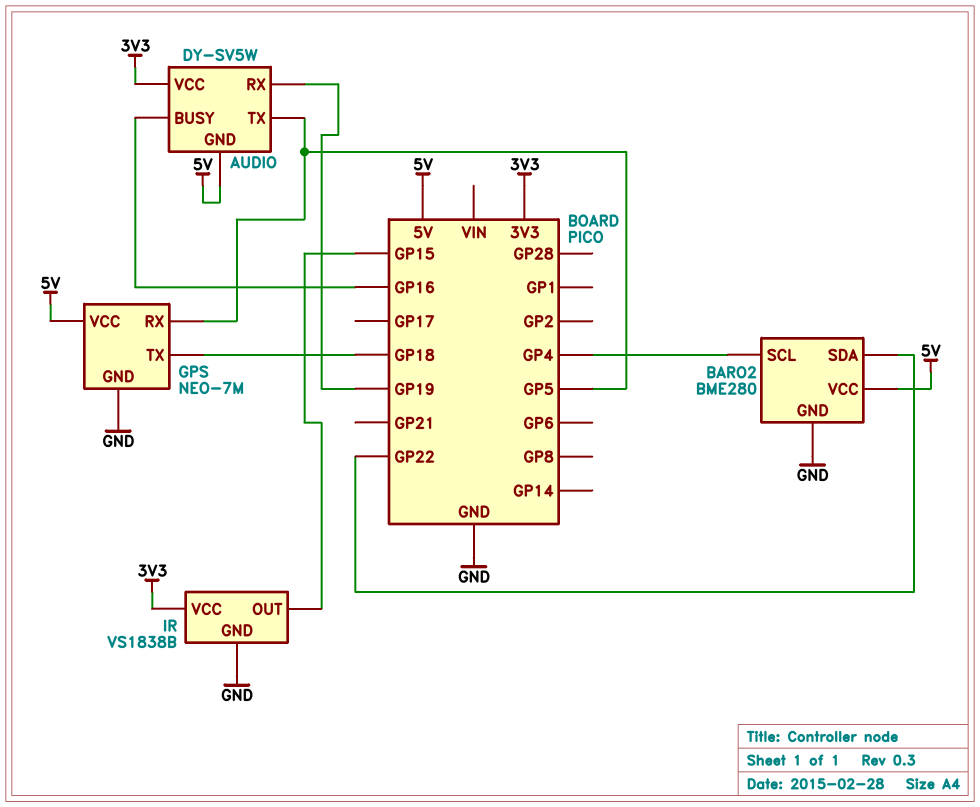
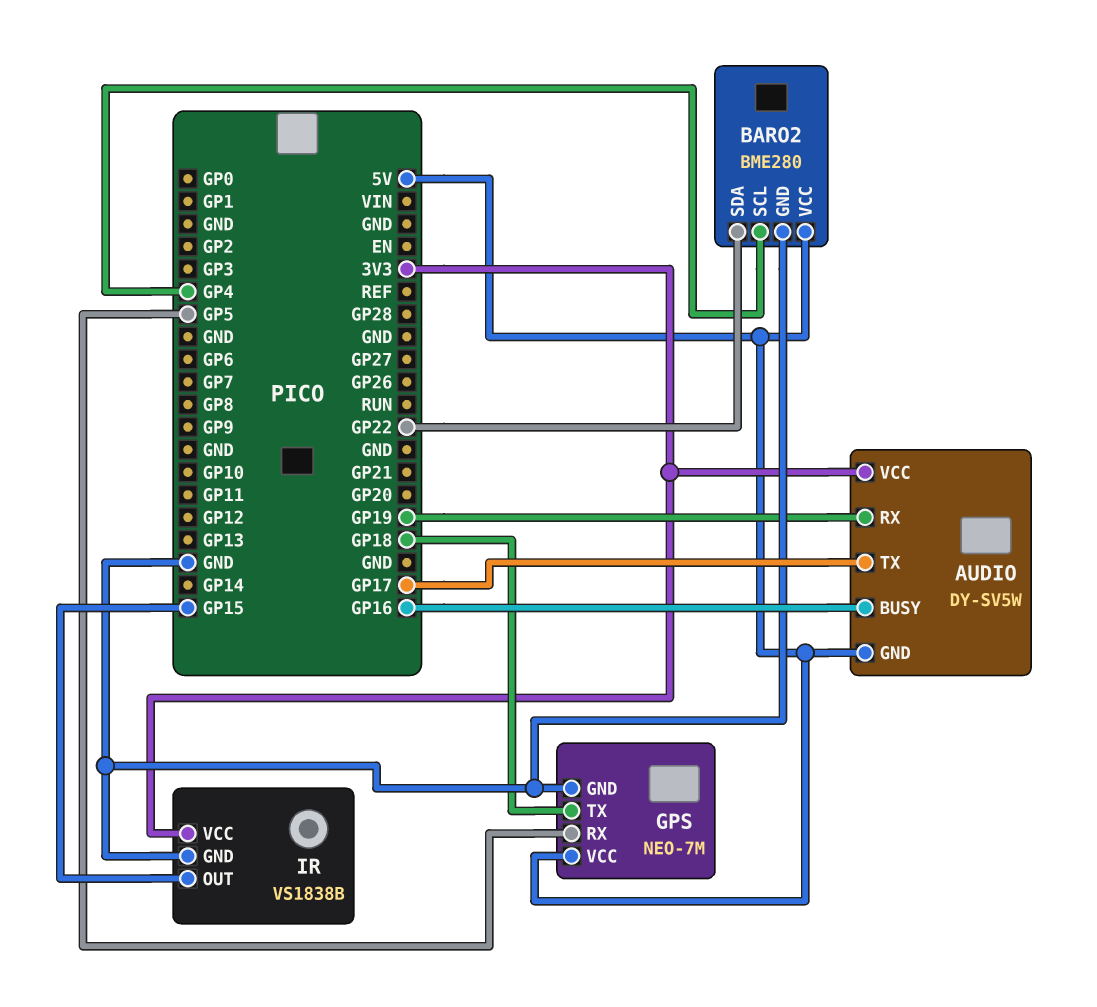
AUDIO pin TX: GP5 -> GP17

